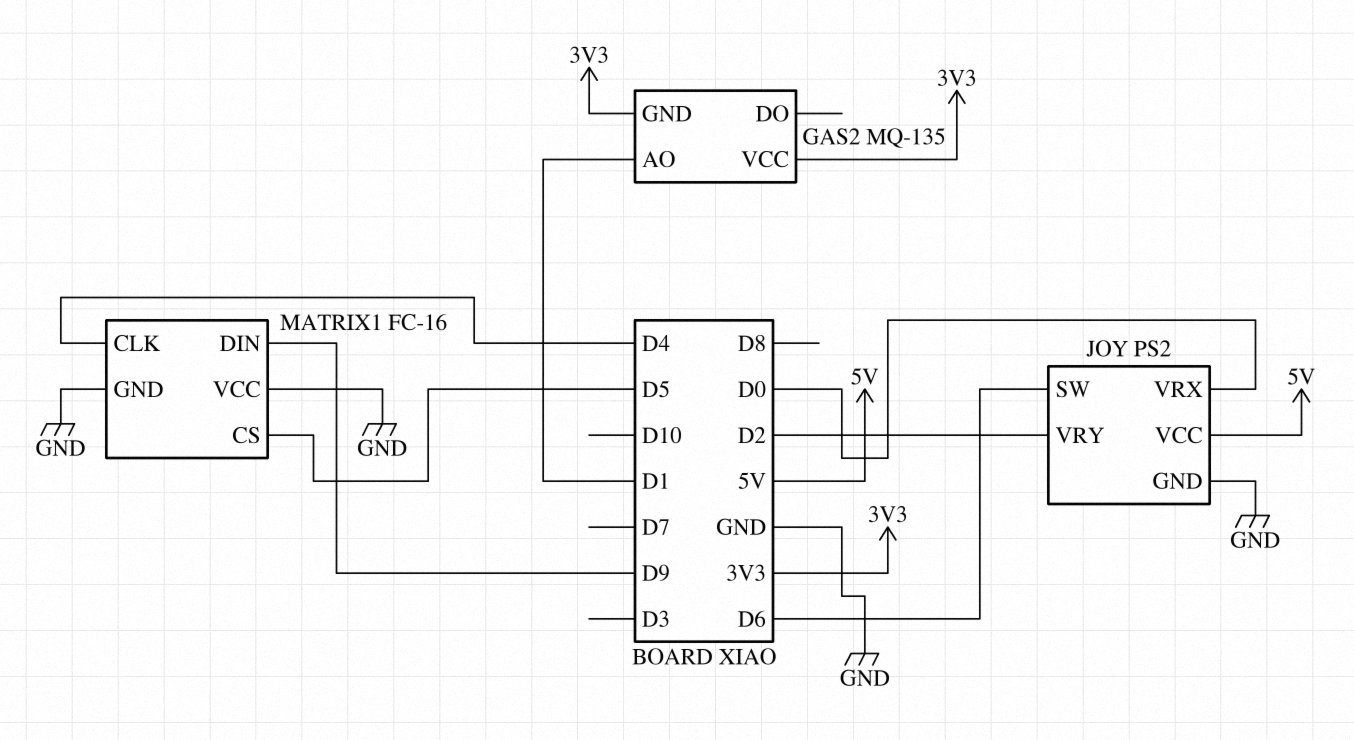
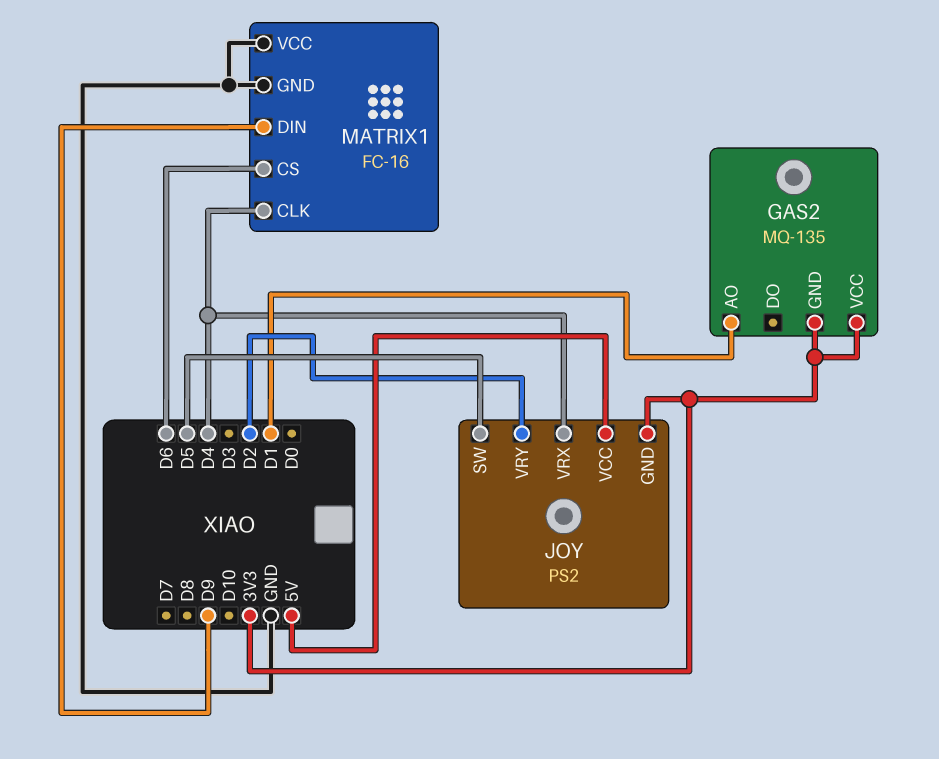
JOY pin GND: GND -> 3V3
JOY pin SW: D6 -> D5
JOY pin VRX: D0 -> D4
MATRIX1 pin CS: D5 -> D6

